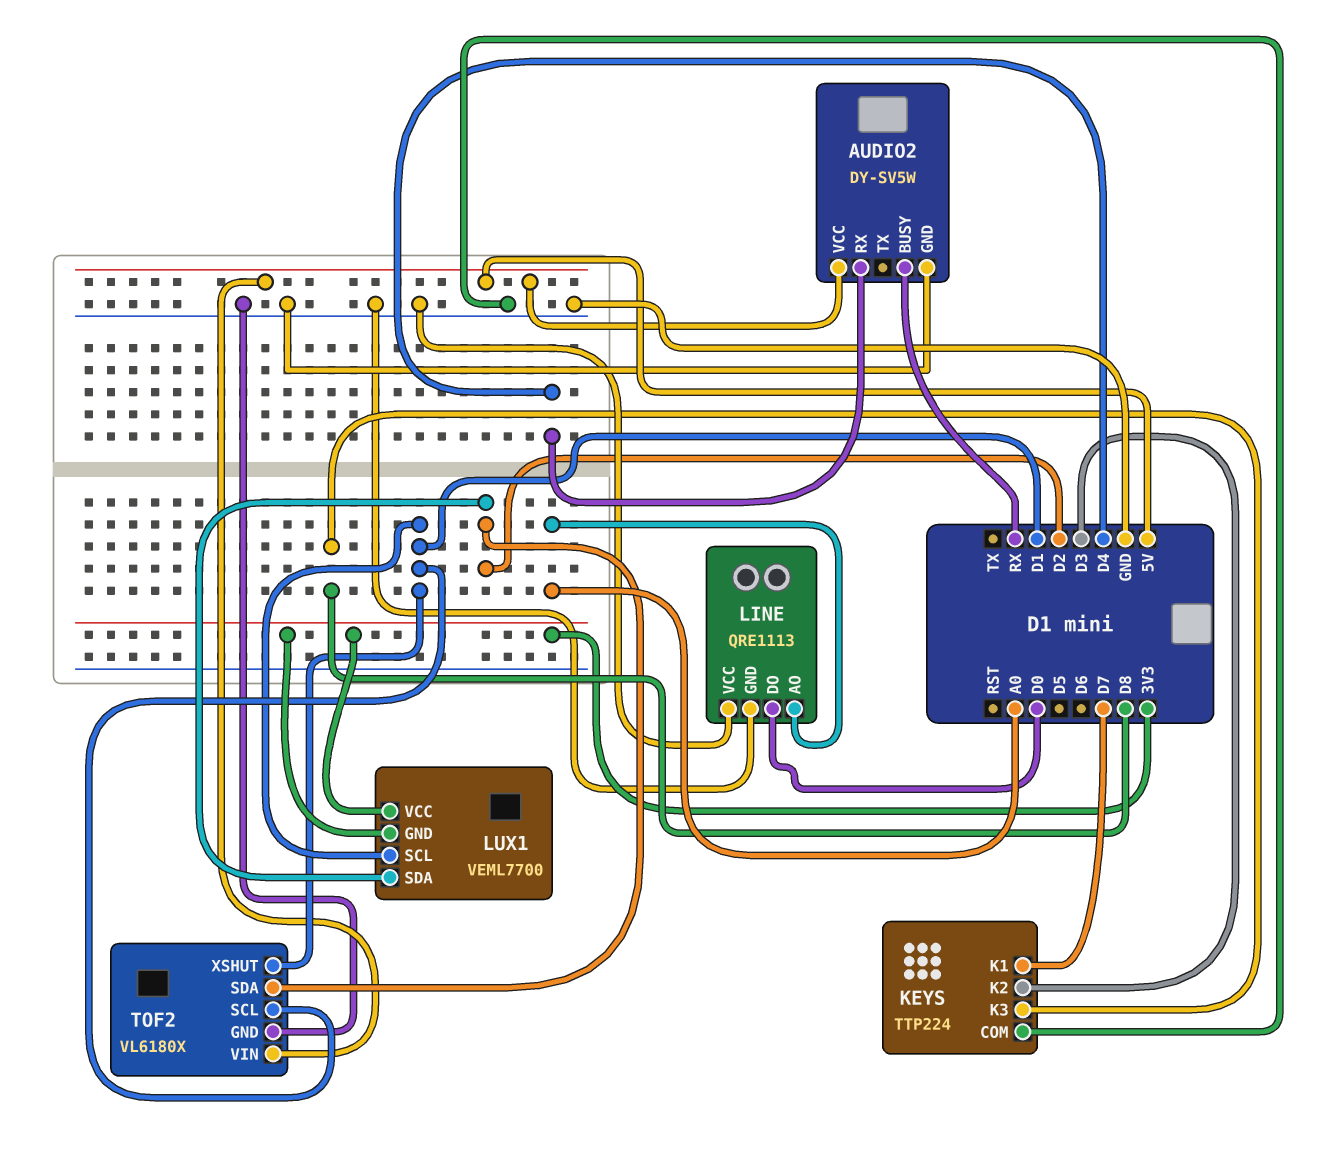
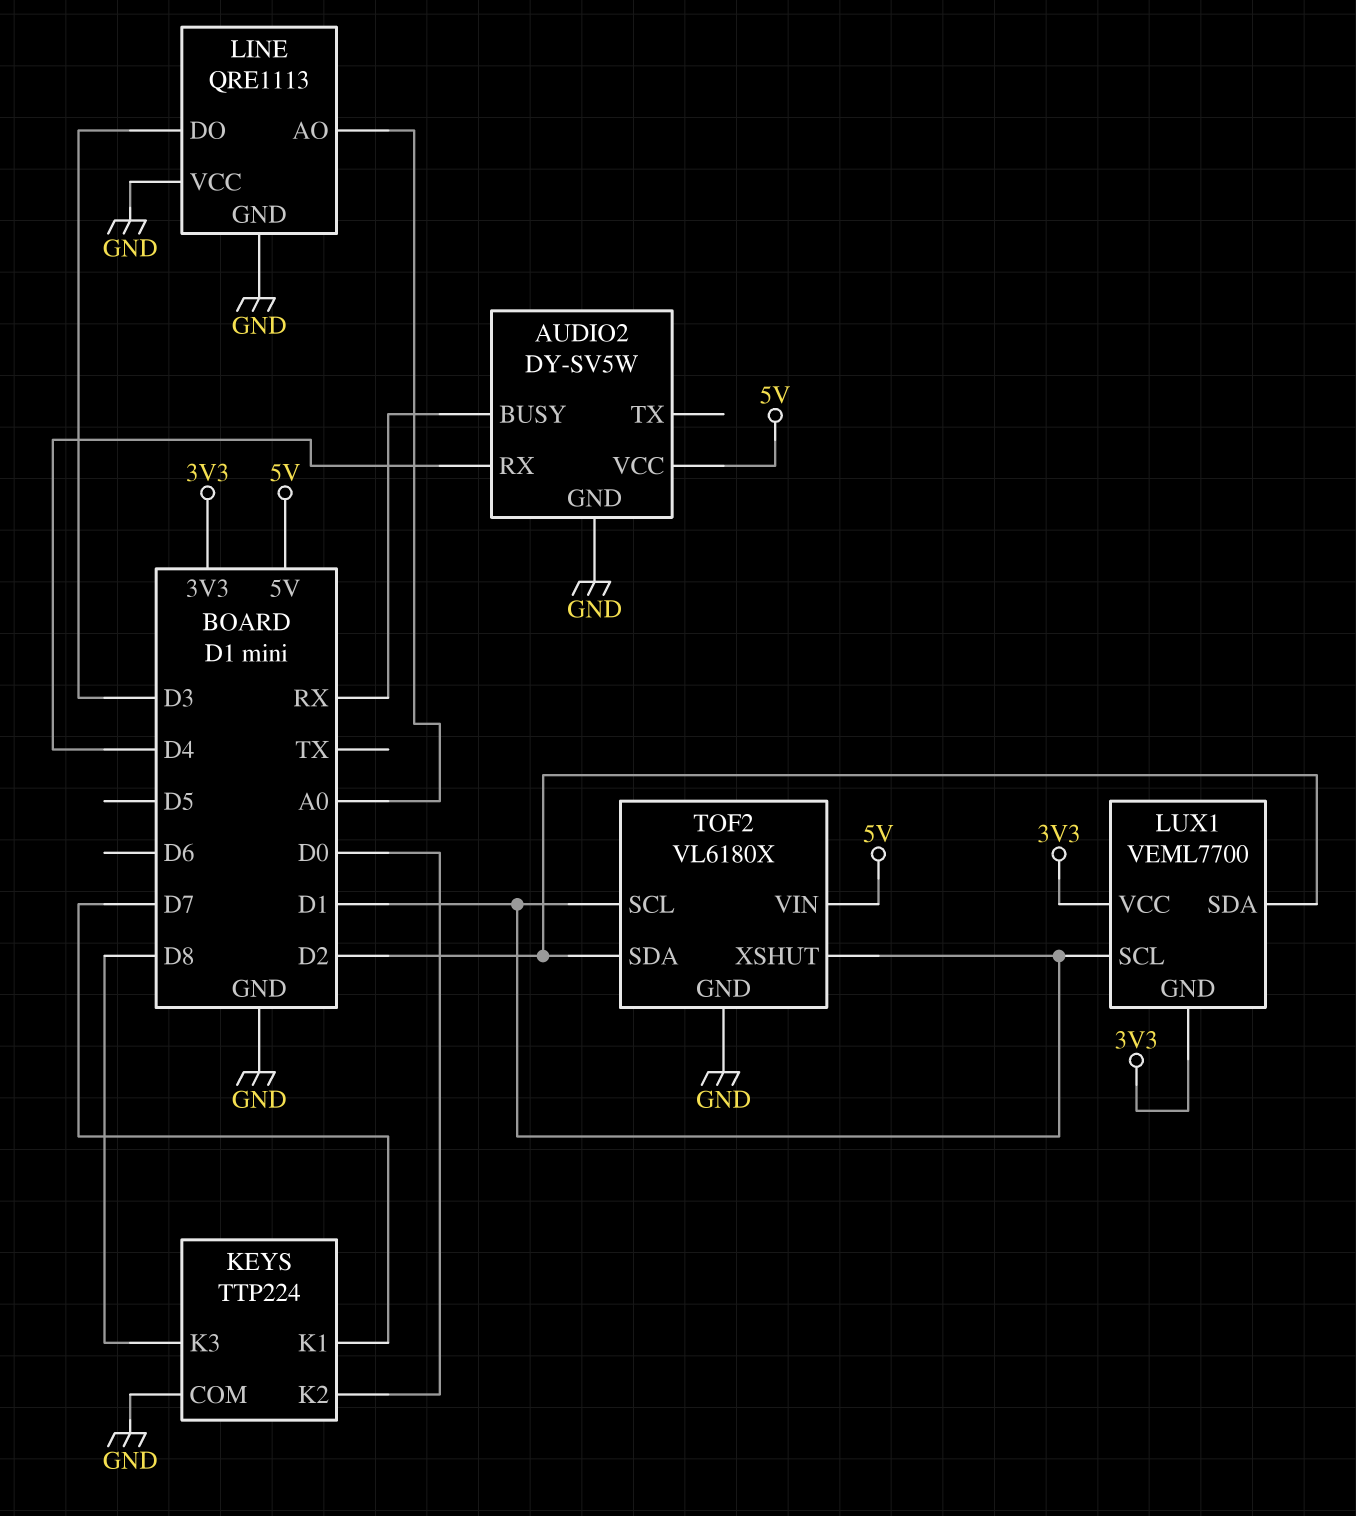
KEYS pin K2: D3 -> D0
LINE pin DO: D0 -> D3

